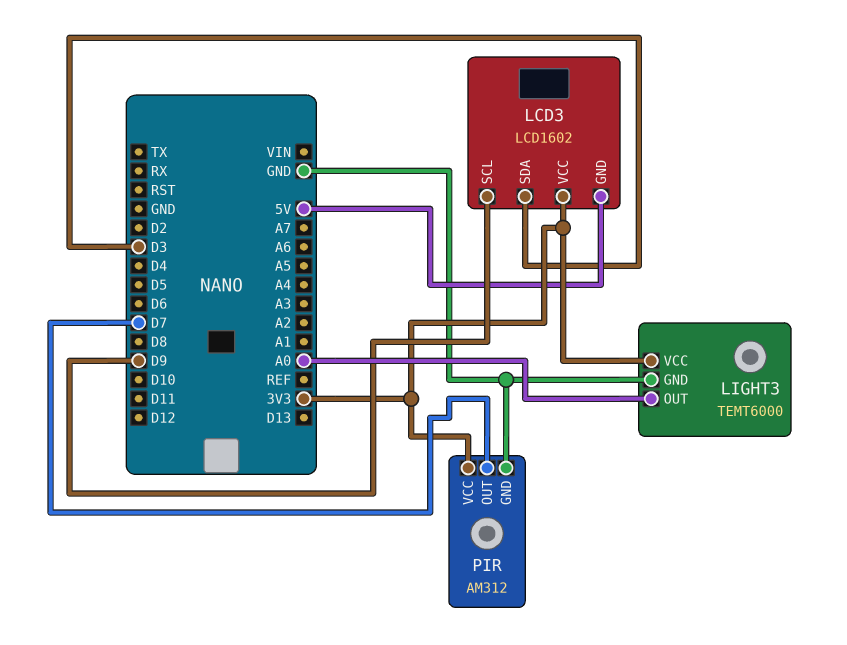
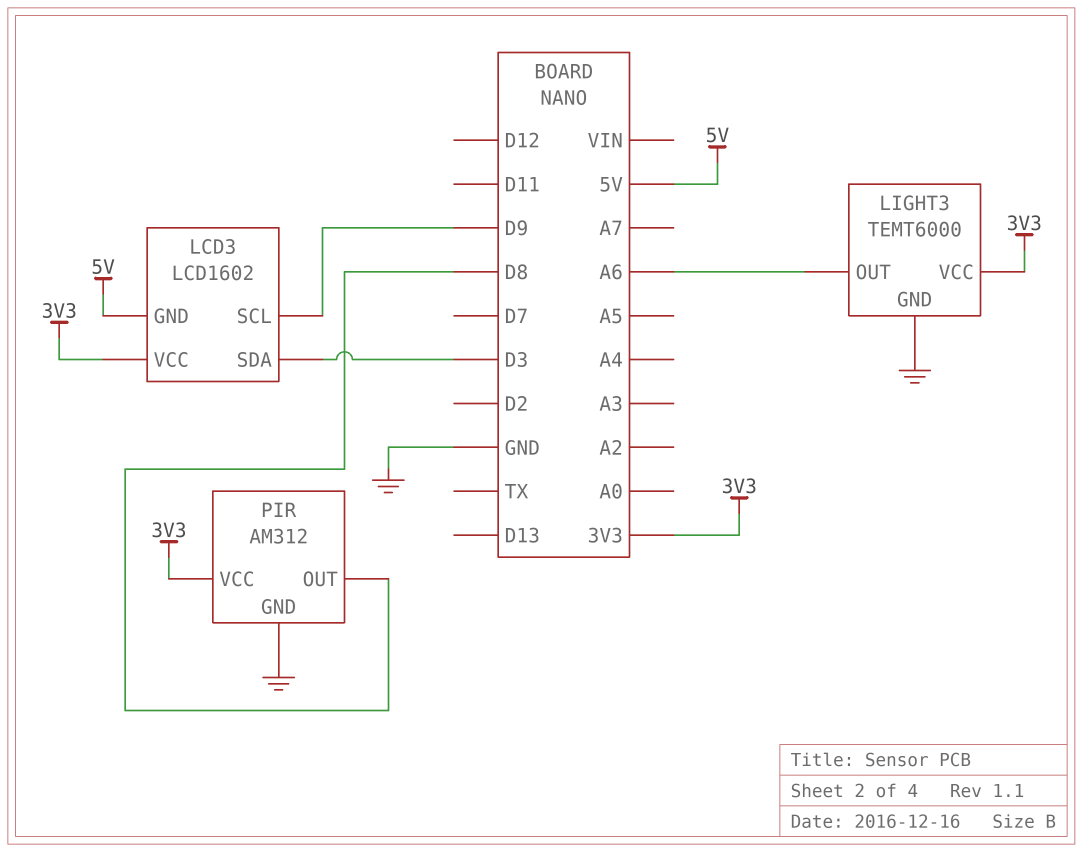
LIGHT3 pin OUT: A0 -> A6
PIR pin OUT: D7 -> D8

